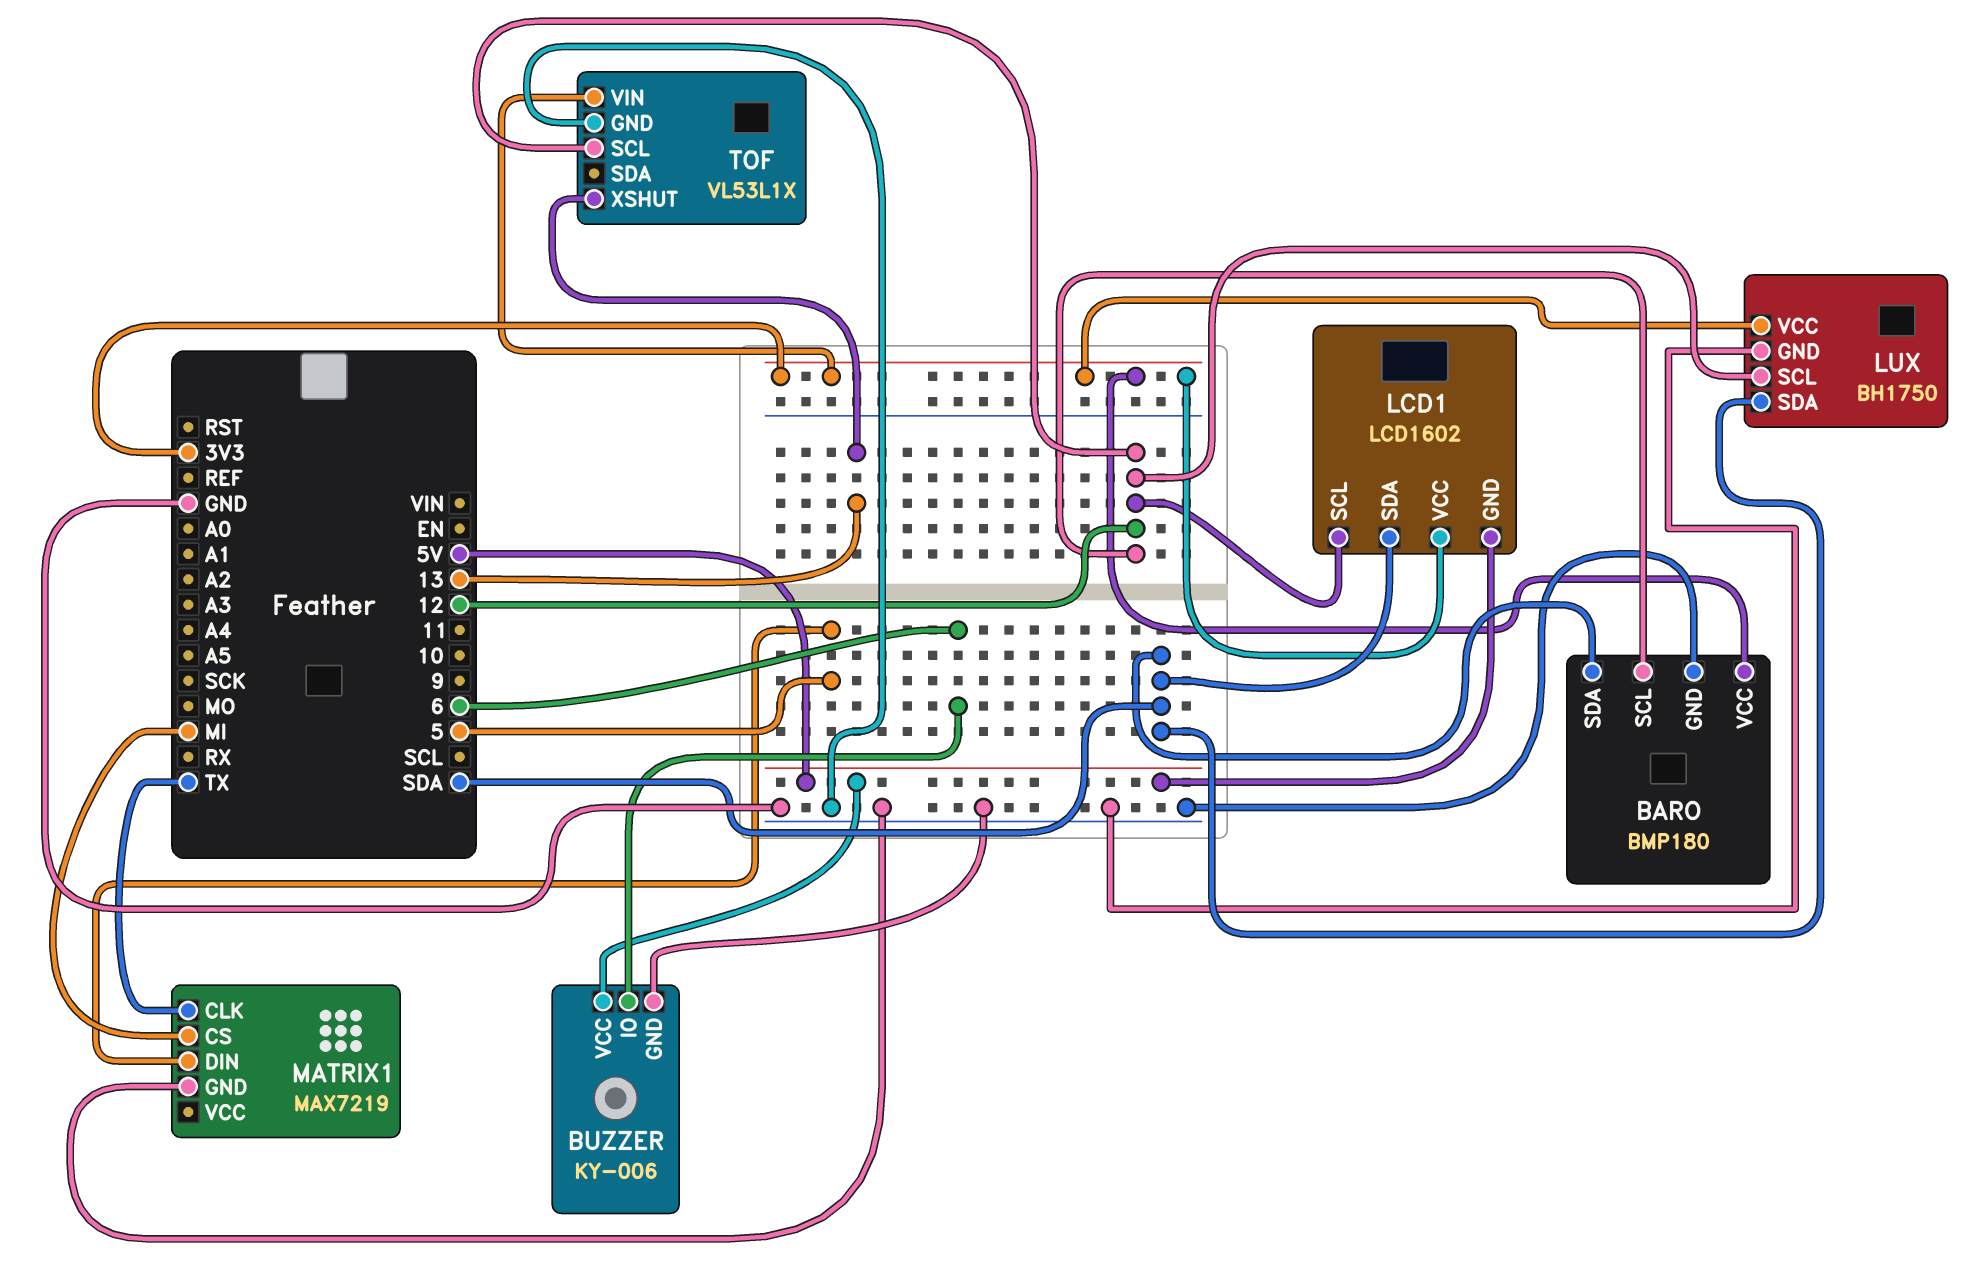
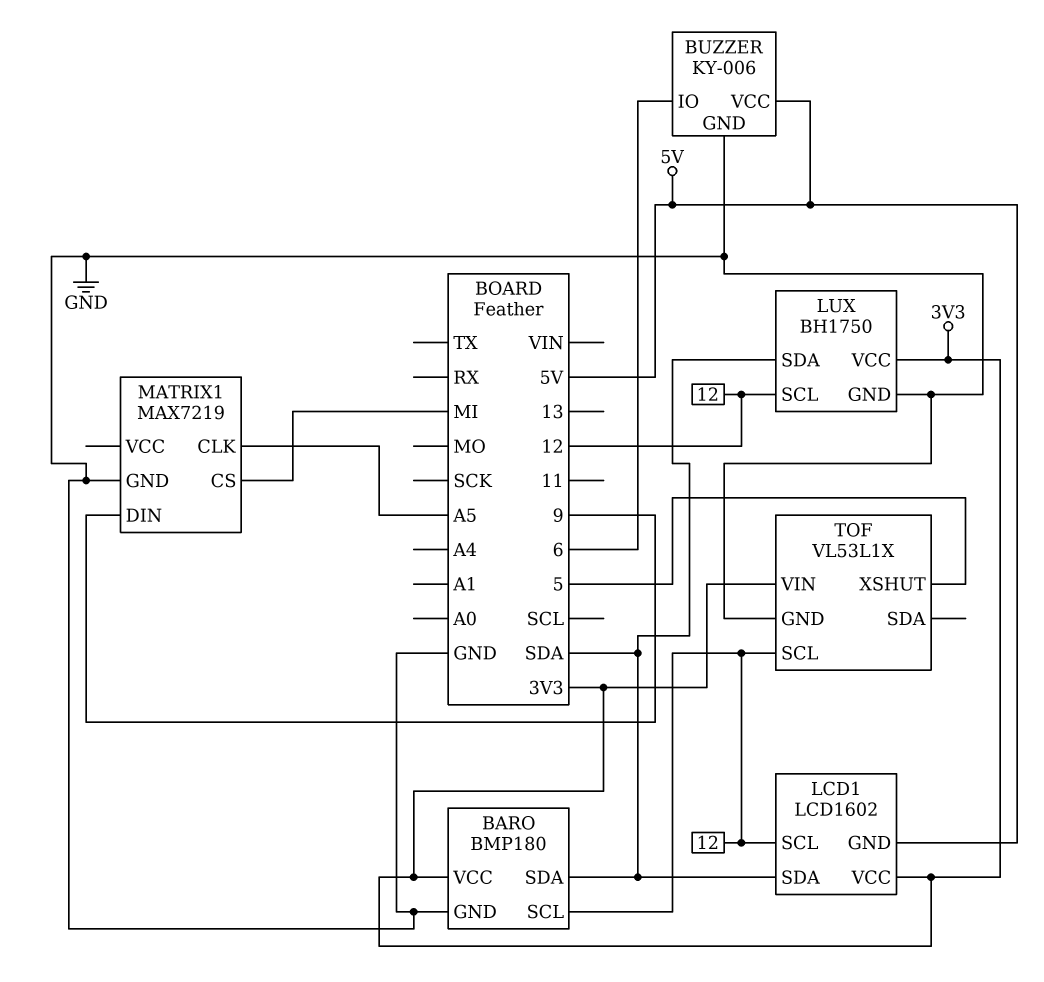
MATRIX1 pin CLK: TX -> A5
MATRIX1 pin DIN: 5 -> 9
TOF pin XSHUT: 13 -> 5

